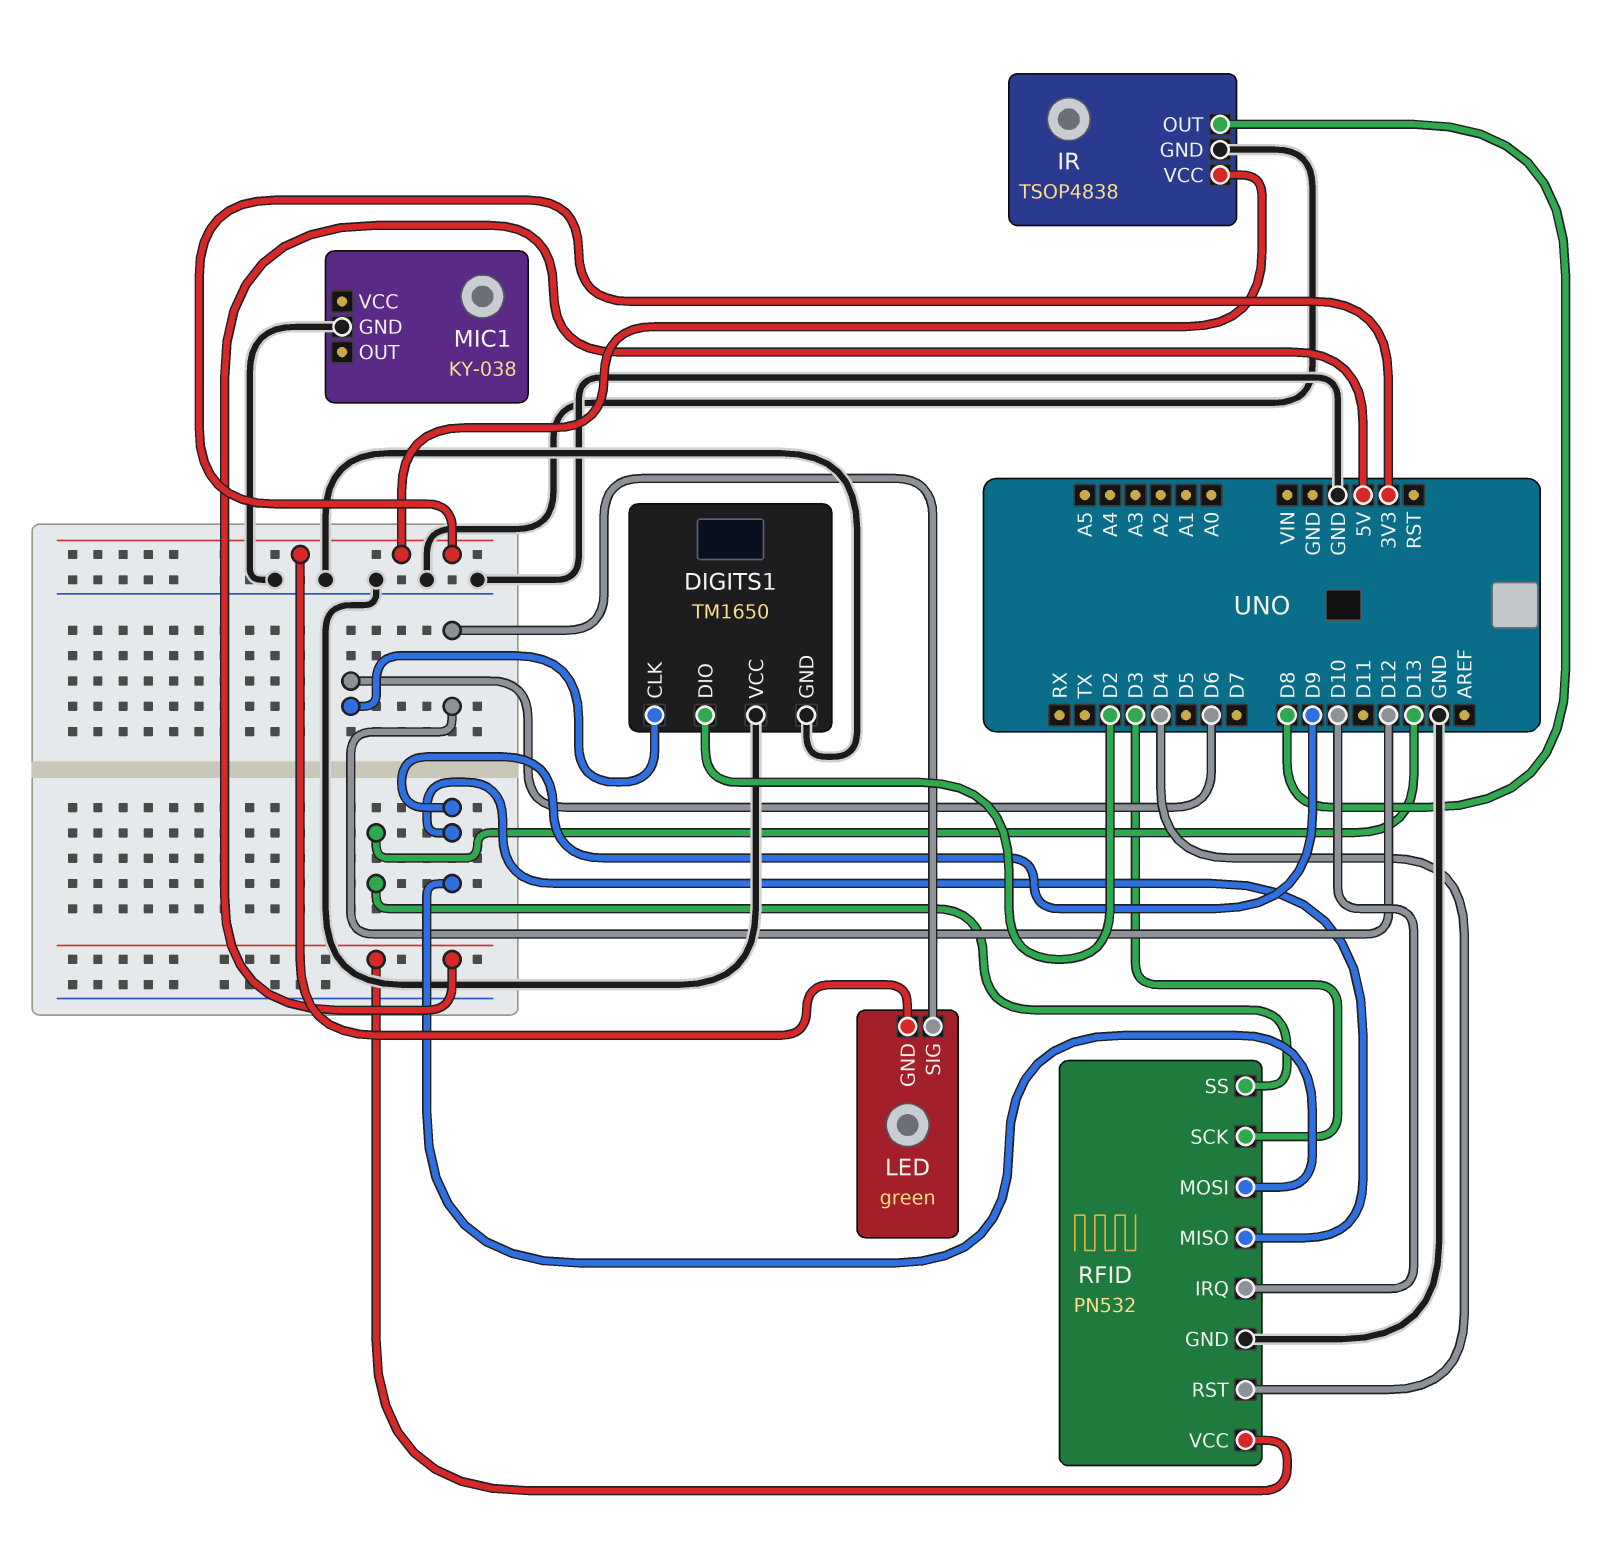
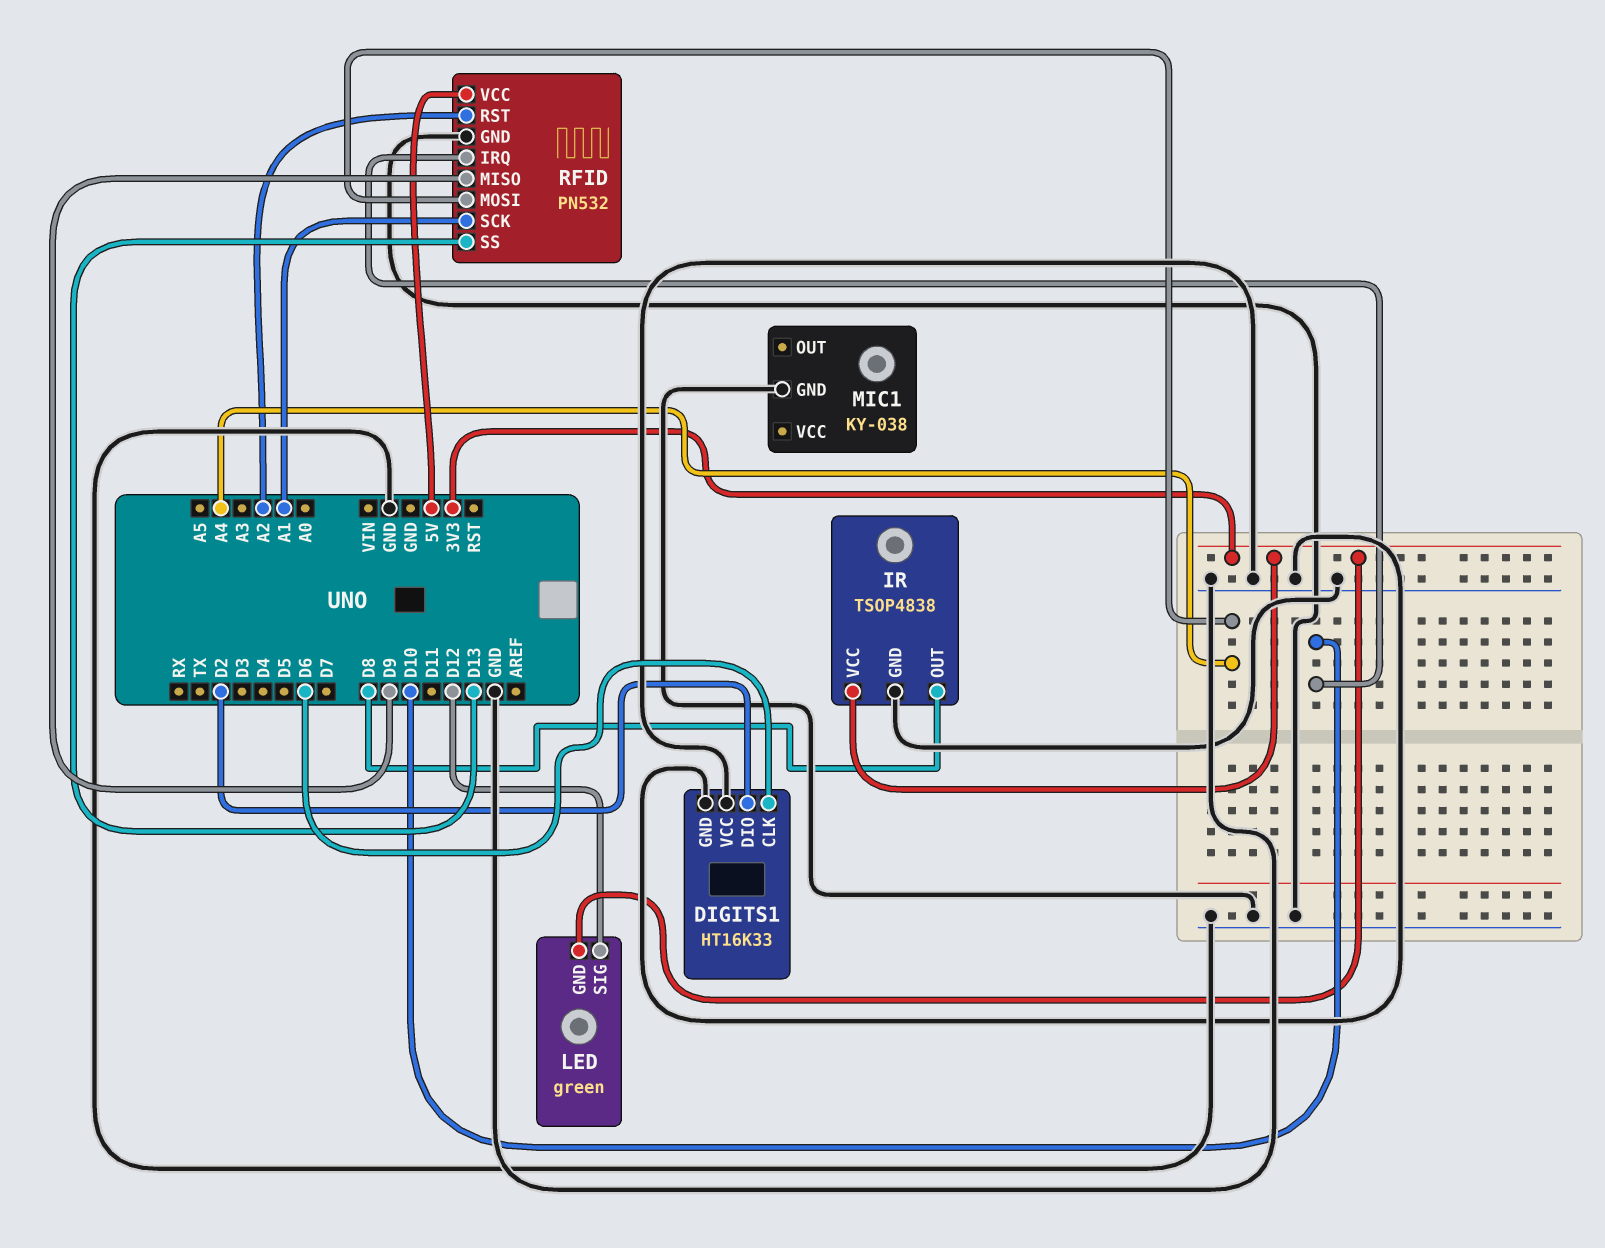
DIGITS1: TM1650 -> HT16K33
RFID pin MOSI: D9 -> A4
RFID pin RST: D4 -> A2
RFID pin SCK: D3 -> A1

